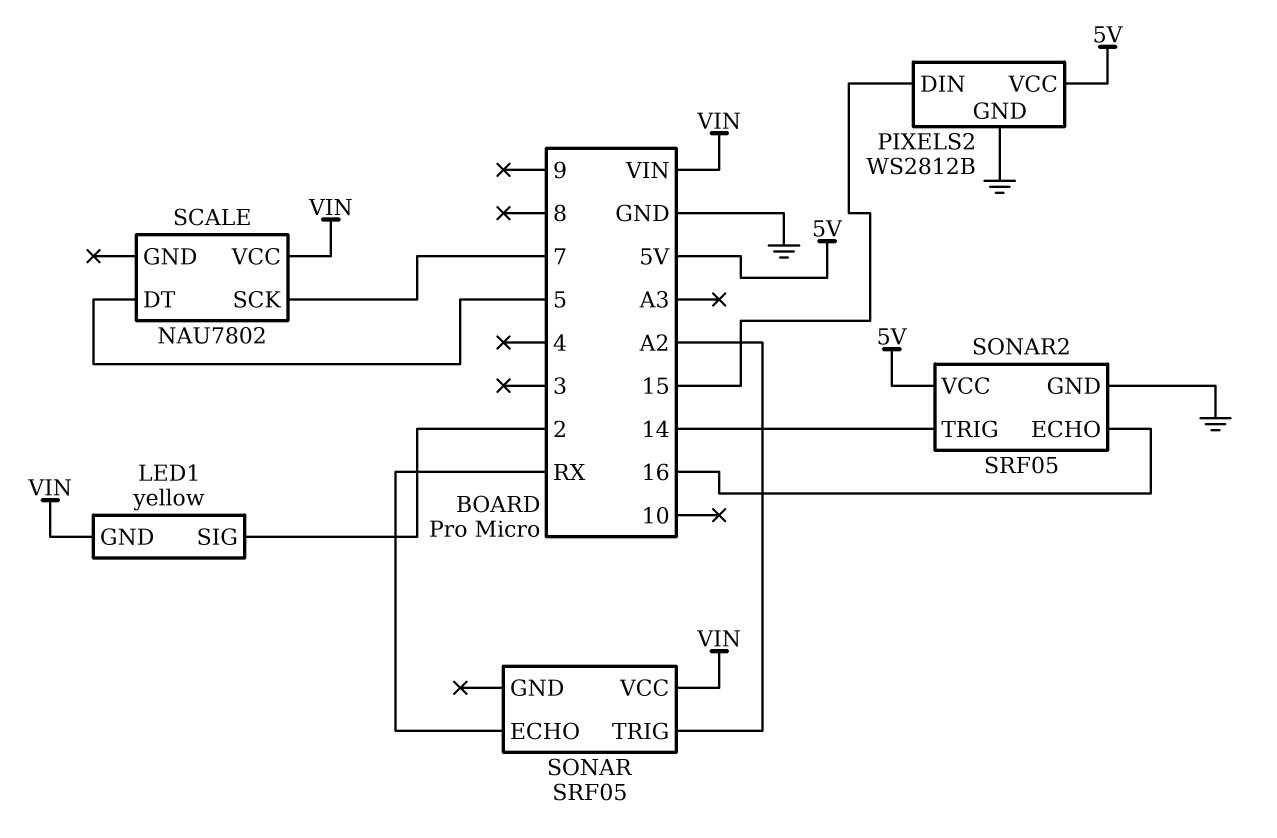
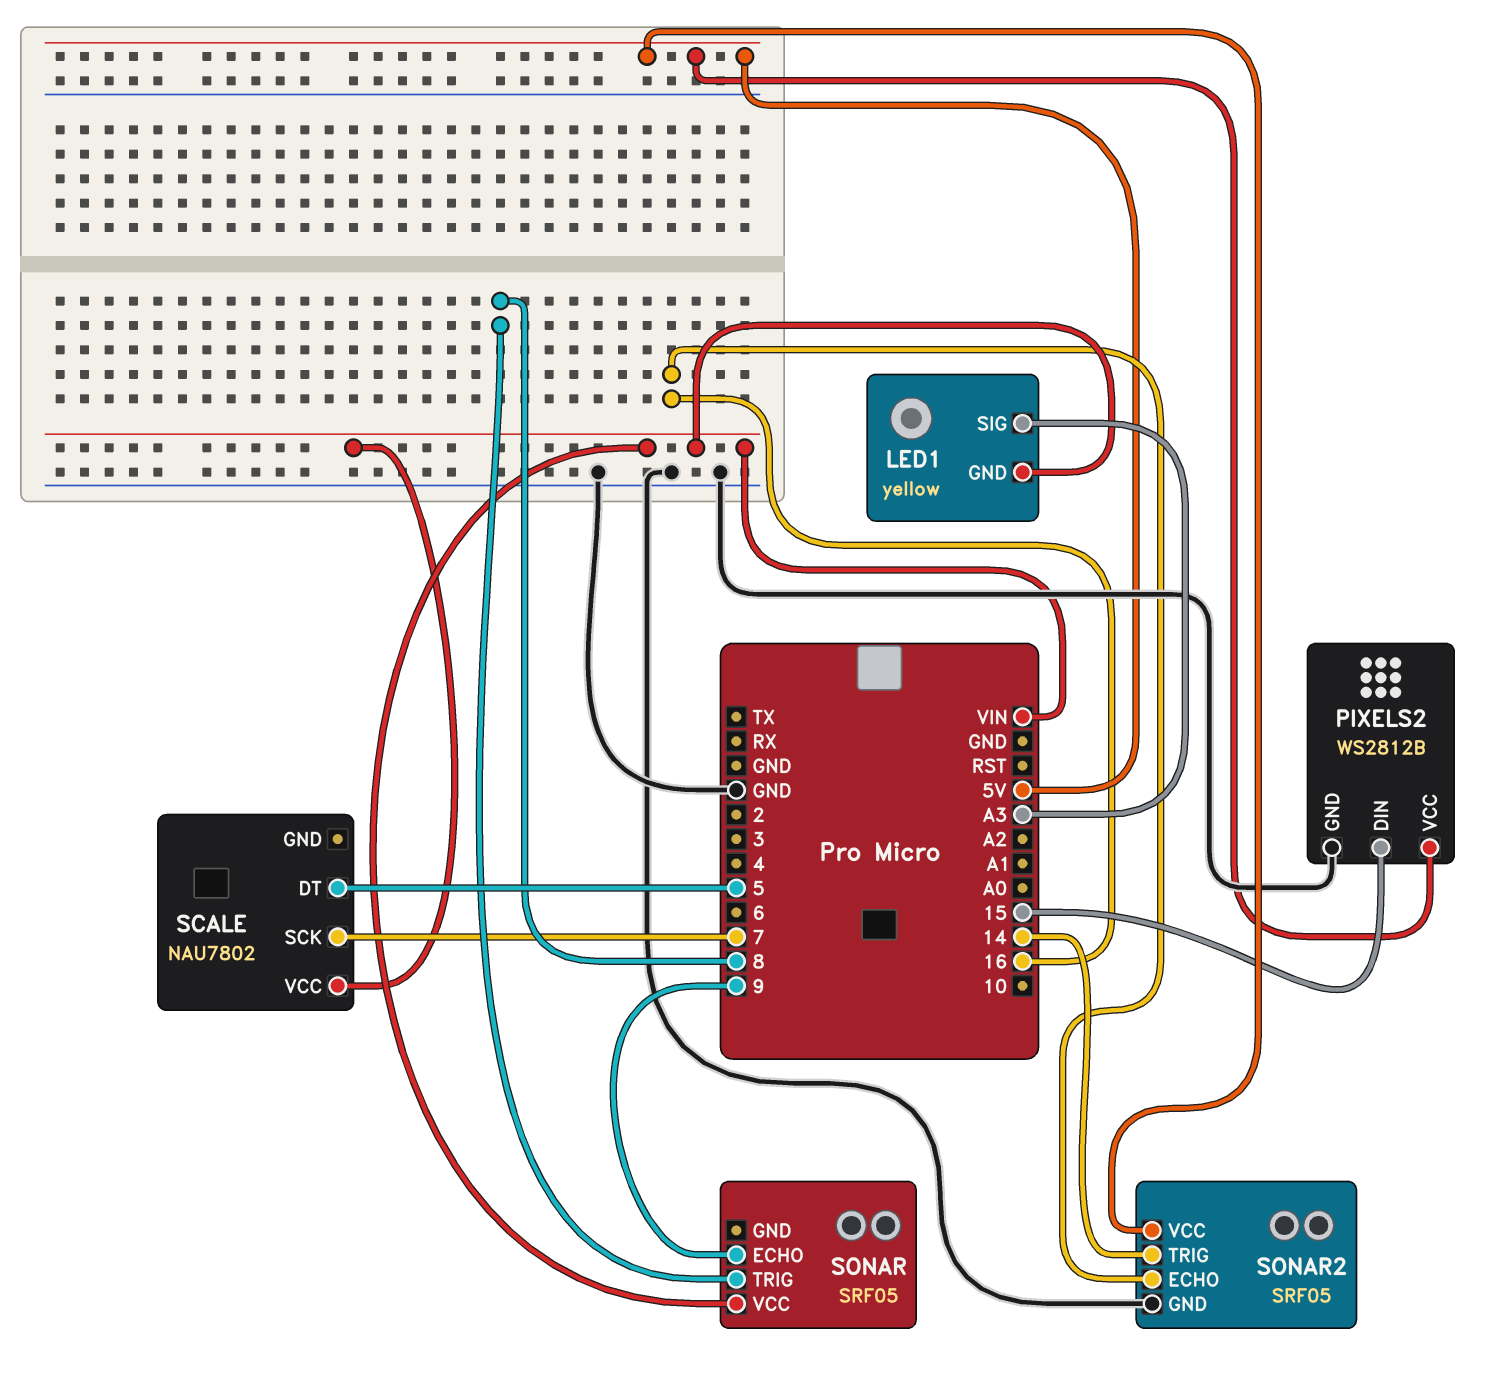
LED1 pin SIG: 2 -> A3
SONAR pin ECHO: RX -> 9
SONAR pin TRIG: A2 -> 8

